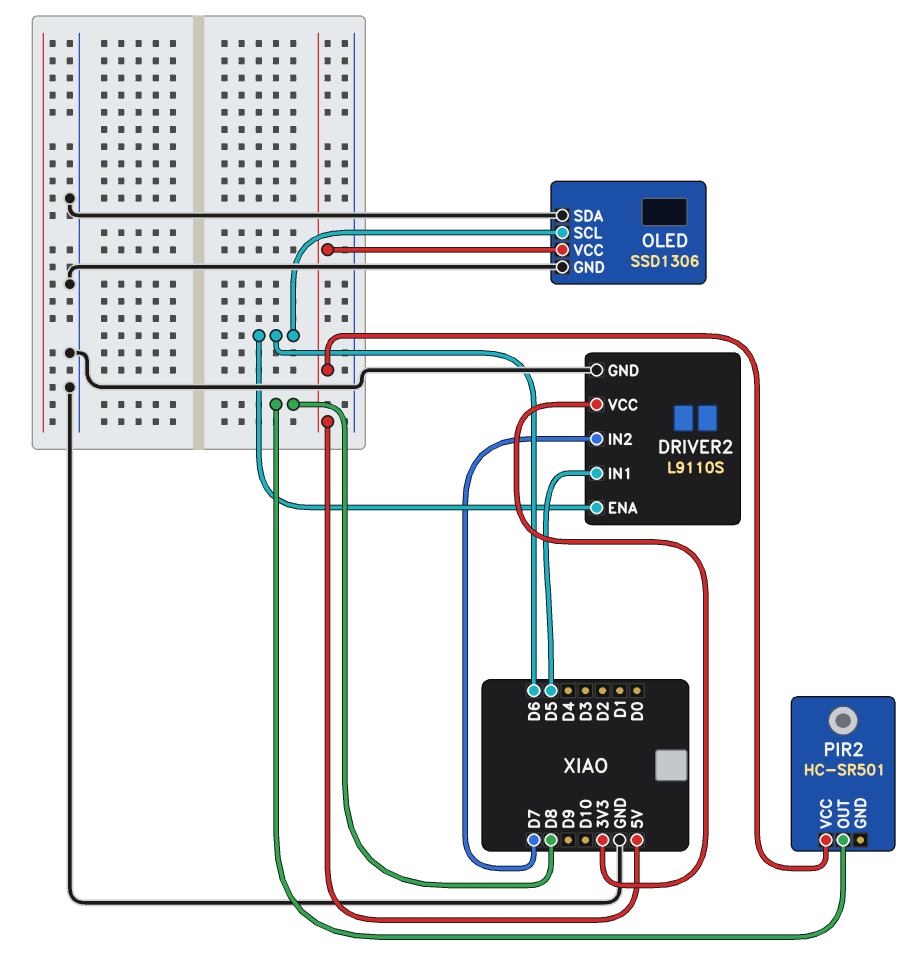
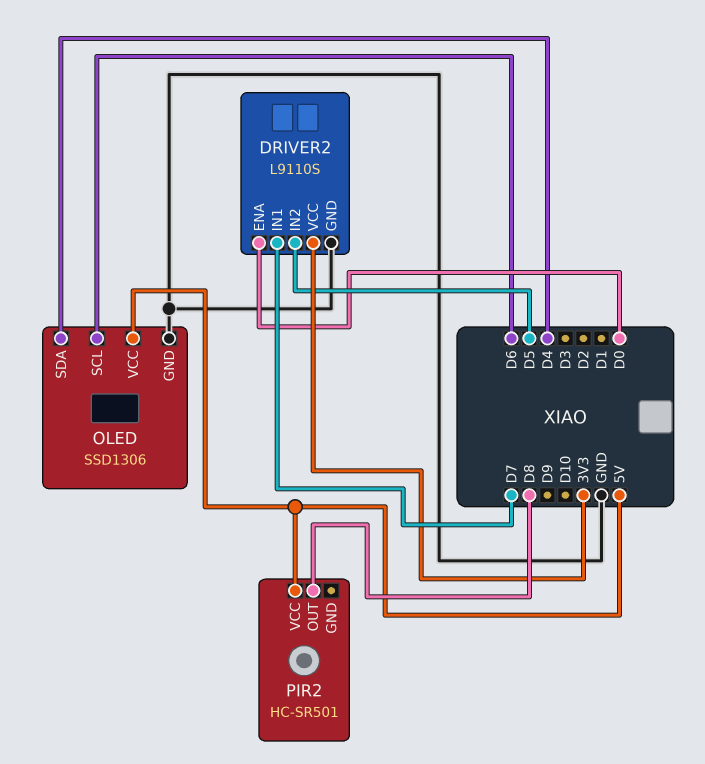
DRIVER2 pin ENA: D6 -> D0
DRIVER2 pin IN1: D5 -> D7
DRIVER2 pin IN2: D7 -> D5
OLED pin SDA: GND -> D4

